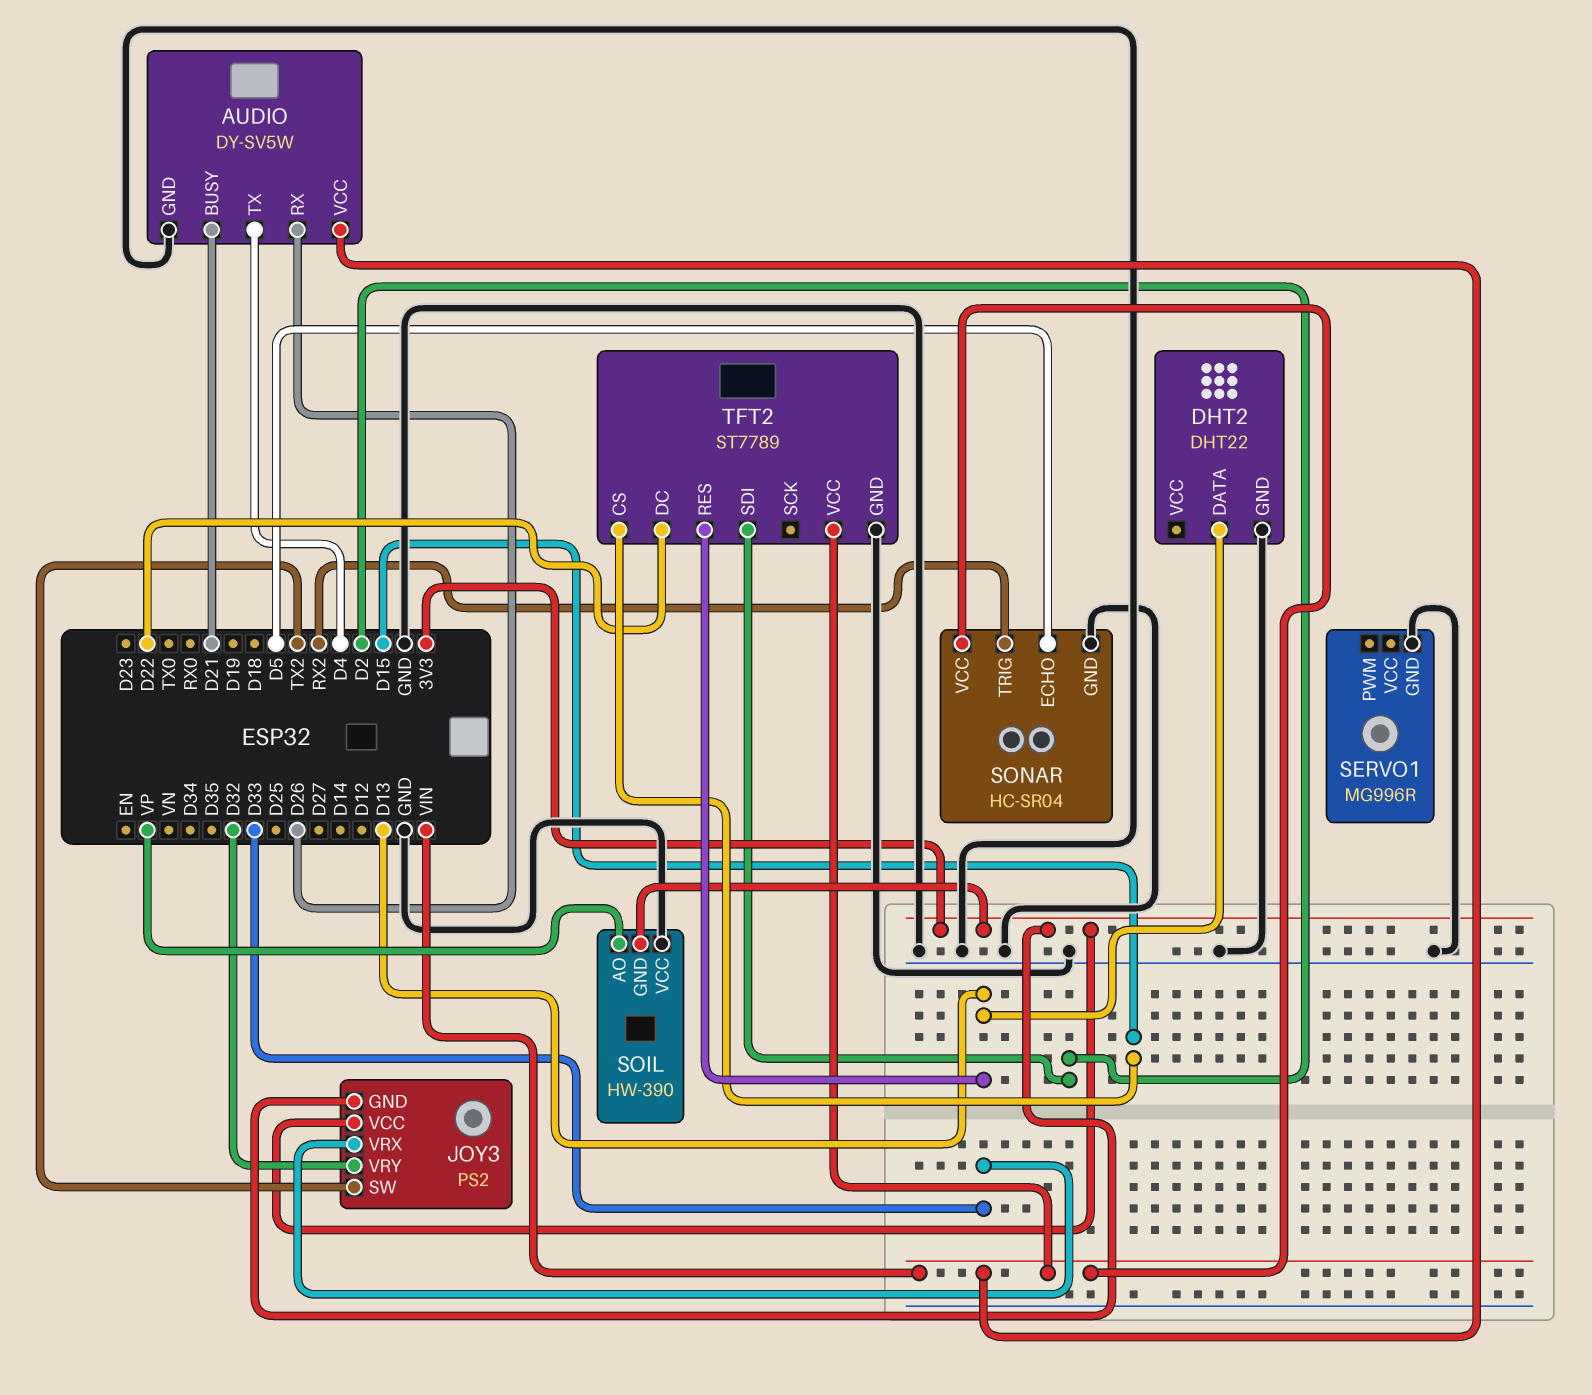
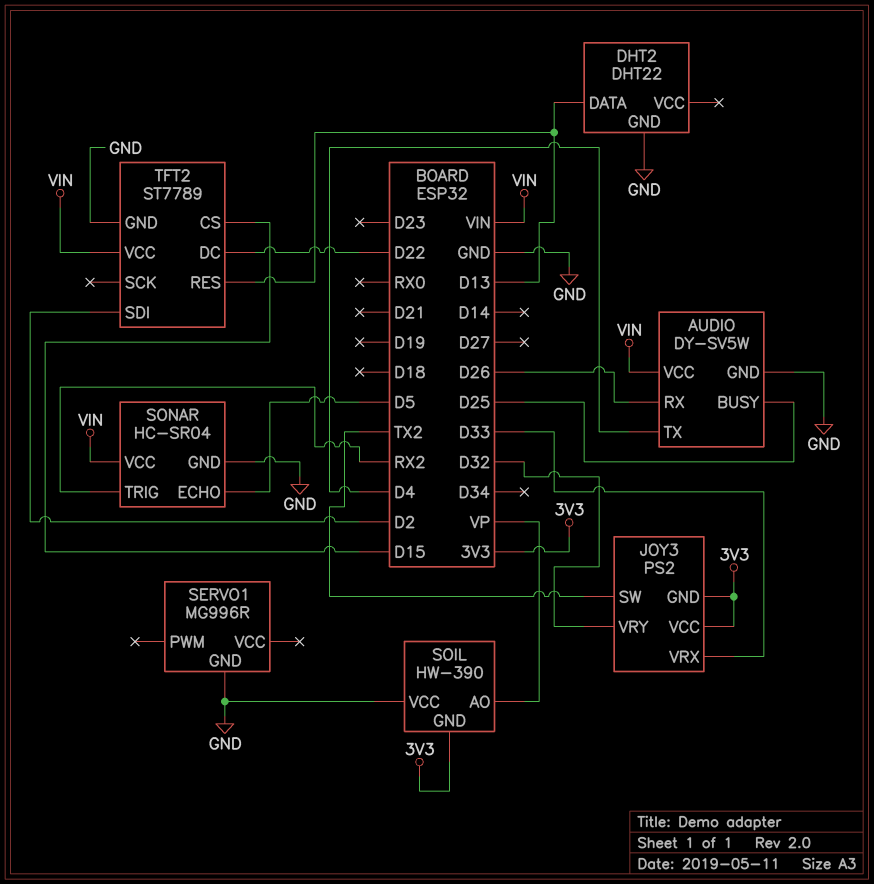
AUDIO pin BUSY: D21 -> D25

